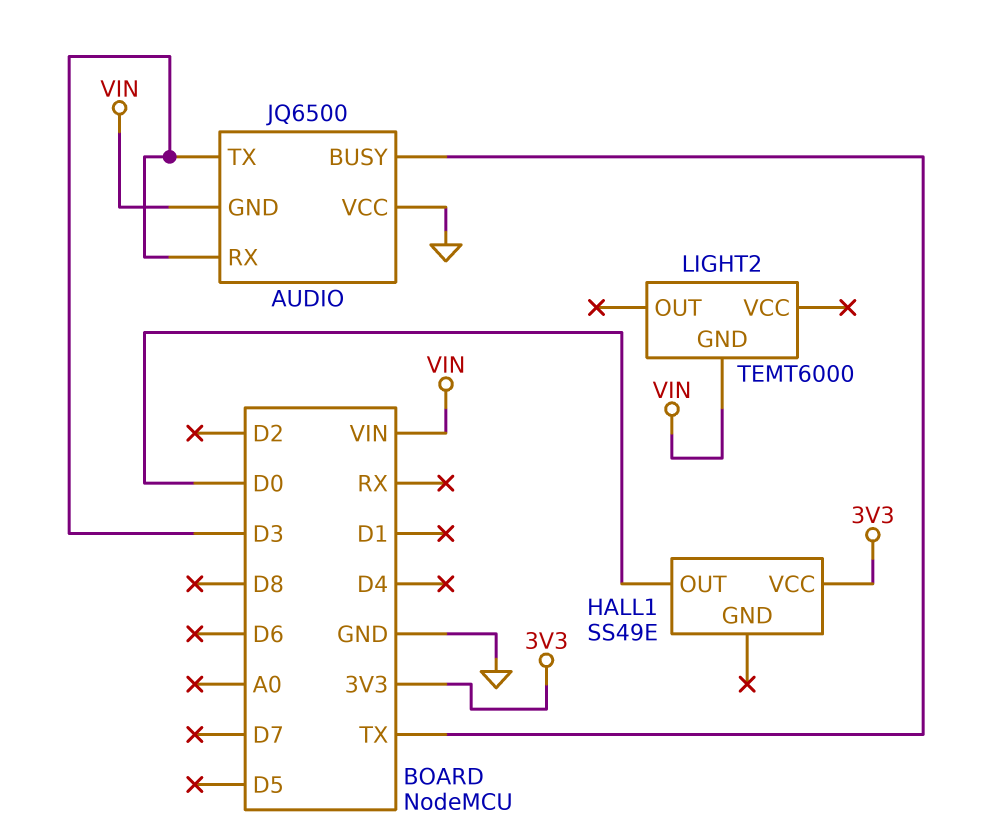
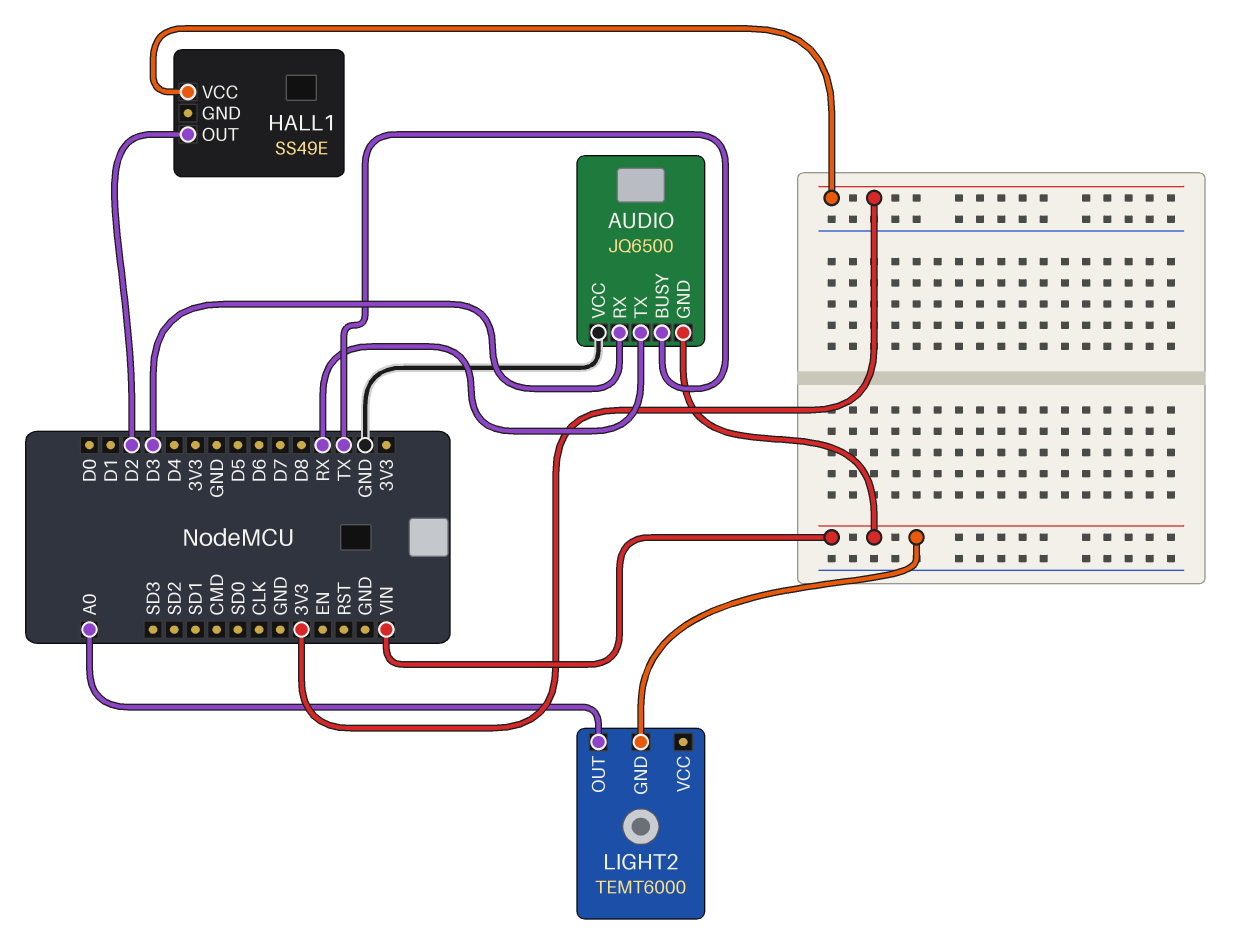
AUDIO pin TX: D3 -> RX
HALL1 pin OUT: D0 -> D2
LIGHT2 pin OUT: none -> A0

